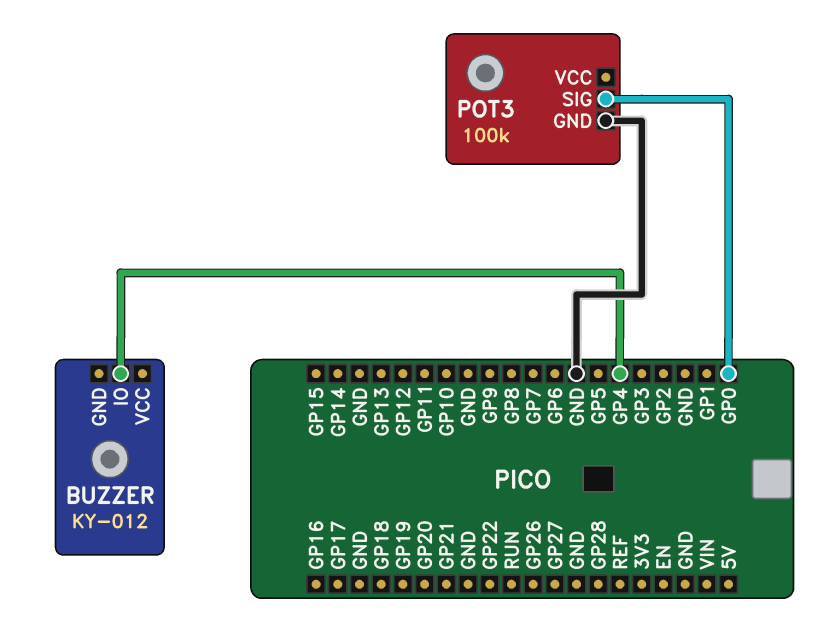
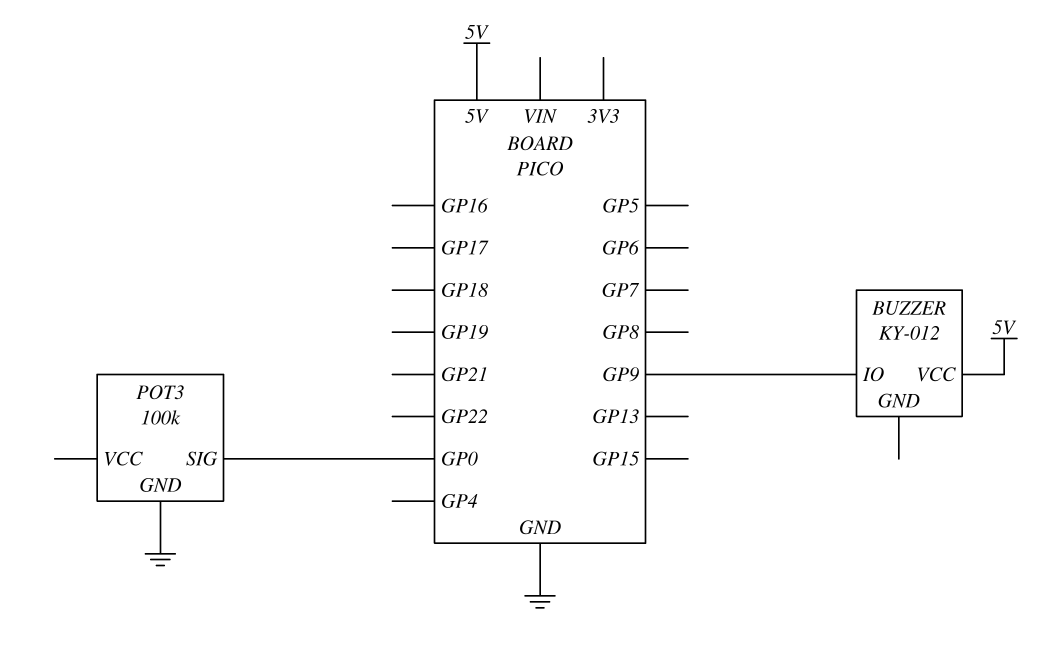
BUZZER pin IO: GP4 -> GP9
BUZZER pin VCC: none -> 5V

